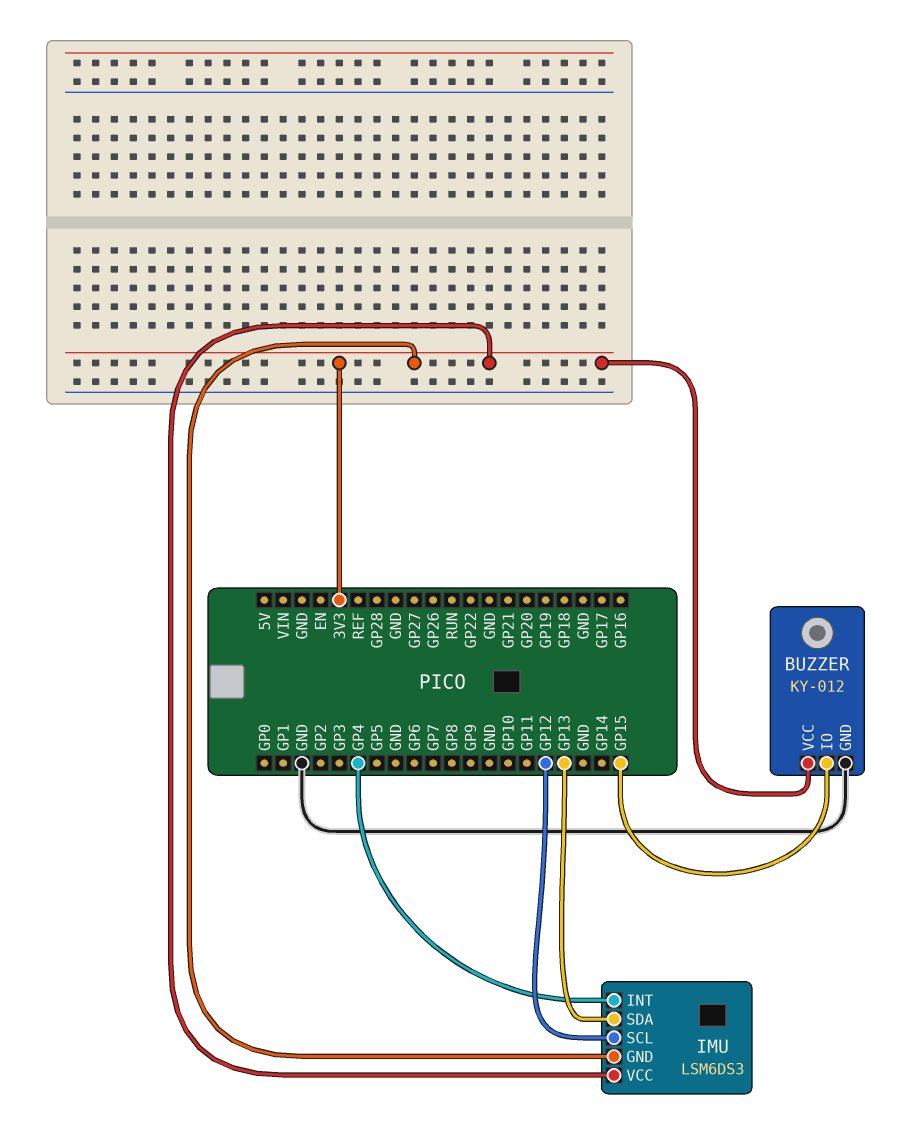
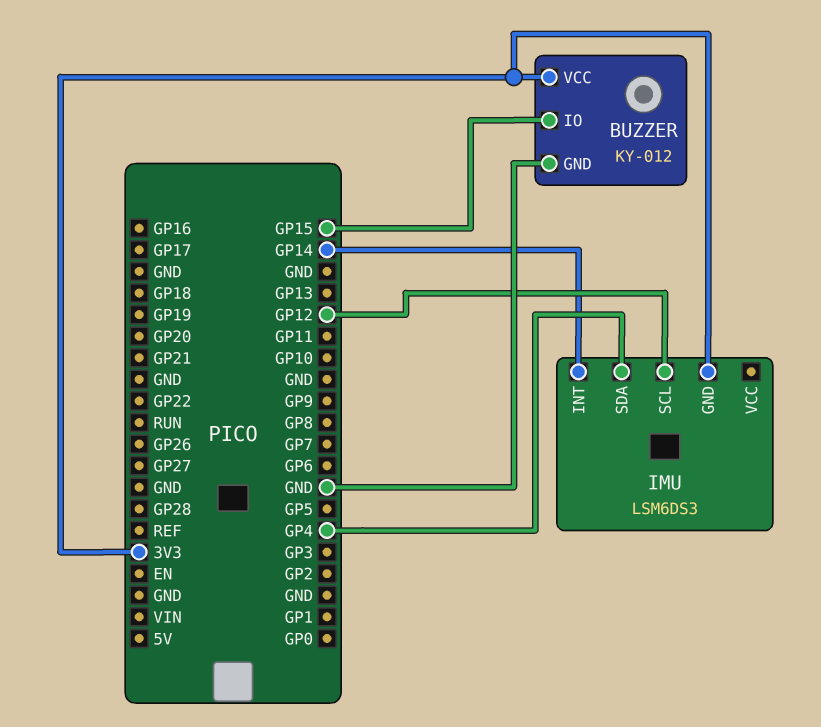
IMU pin INT: GP4 -> GP14
IMU pin SDA: GP13 -> GP4
IMU pin VCC: 3V3 -> none

